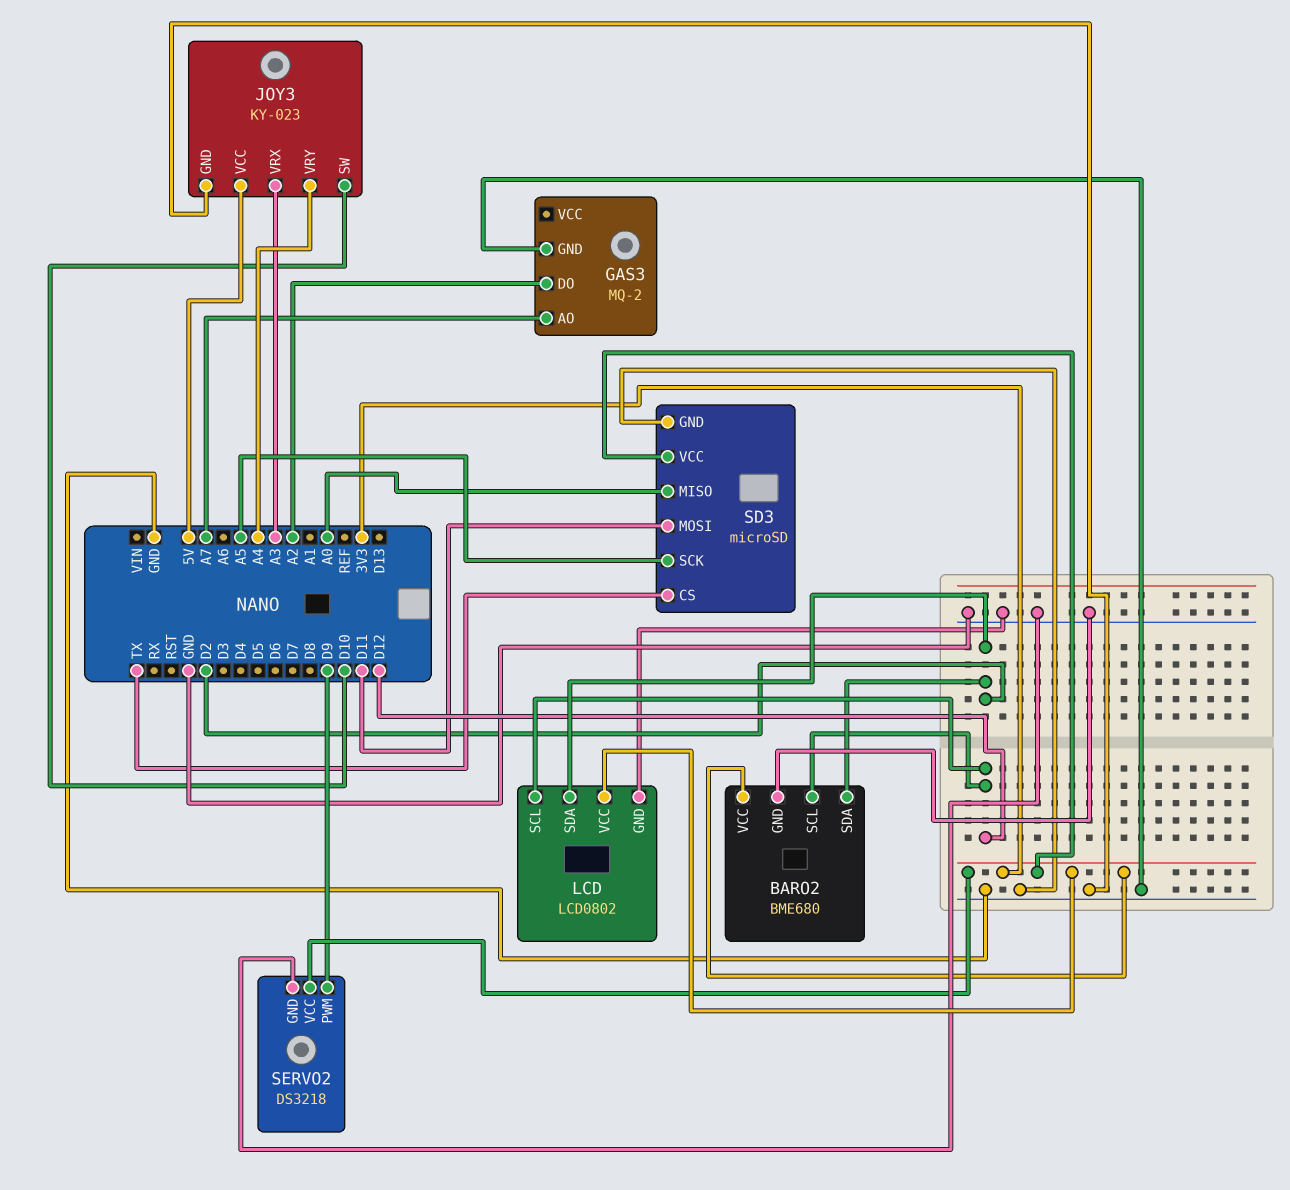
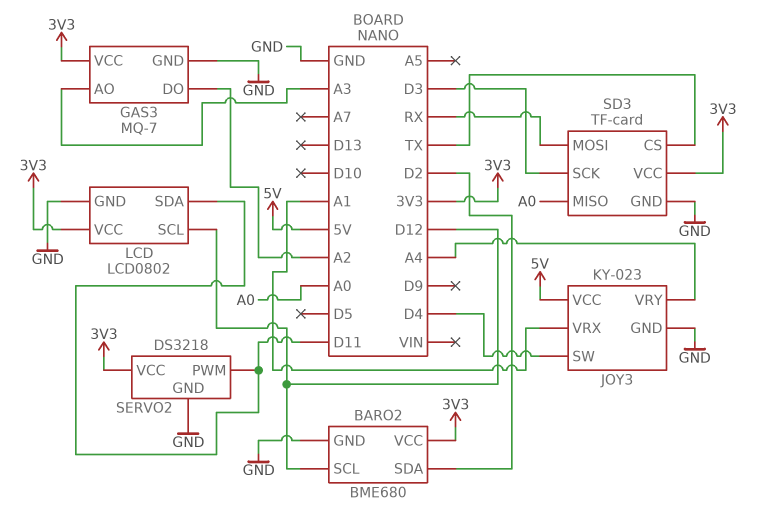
GAS3: MQ-2 -> MQ-7
GAS3 pin AO: A7 -> A3
GAS3 pin VCC: none -> 3V3
JOY3 pin SW: D10 -> D4
JOY3 pin VRX: A3 -> A1
LCD pin SDA: D2 -> D11
SD3: microSD -> TF-card
SD3 pin MOSI: D11 -> RX
SD3 pin SCK: A5 -> D3
SERVO2 pin PWM: D9 -> D11

